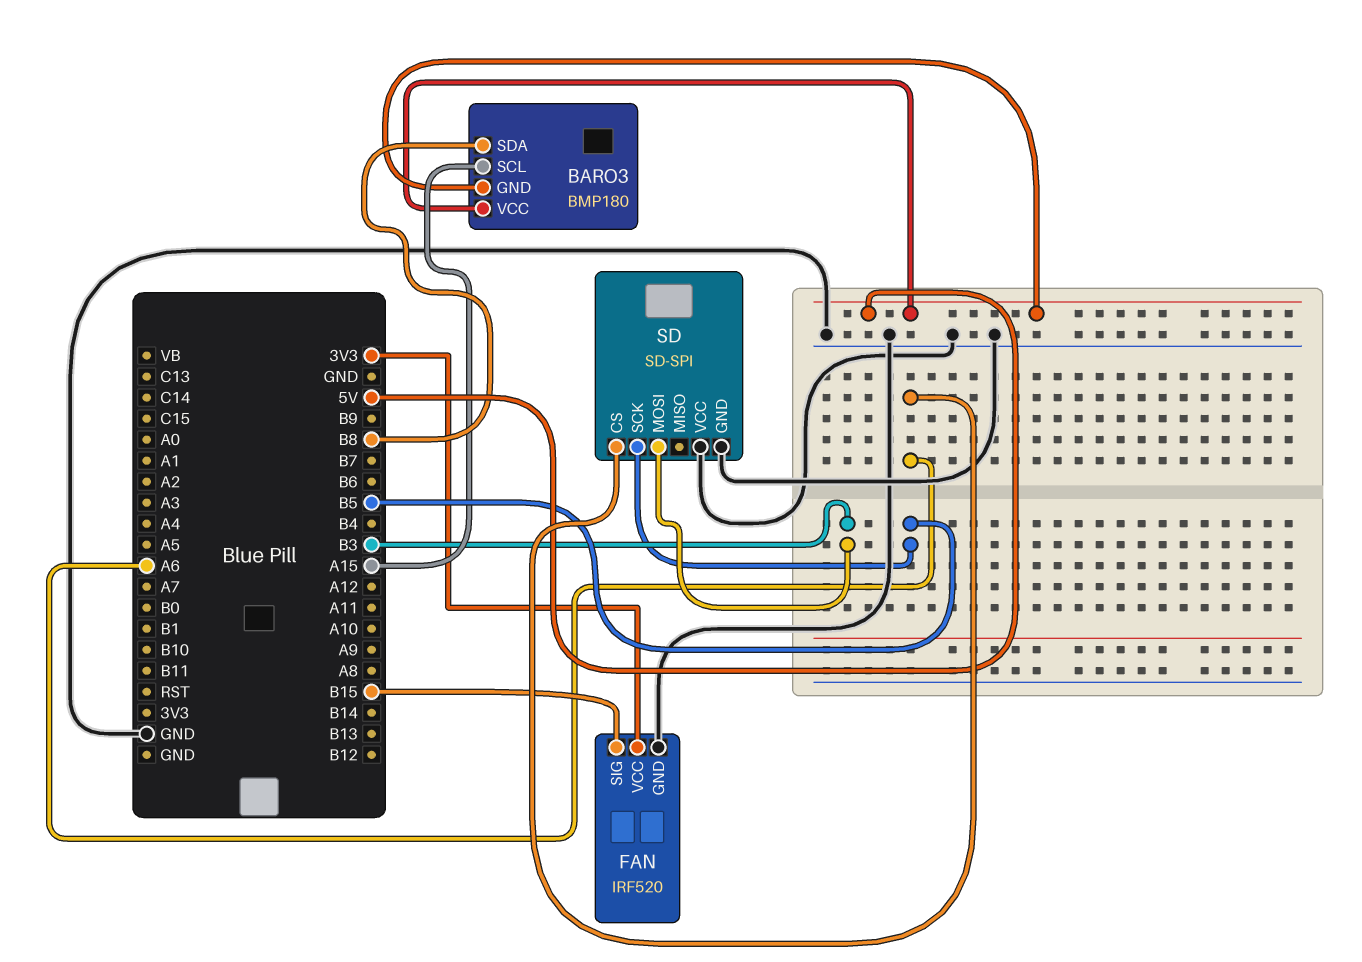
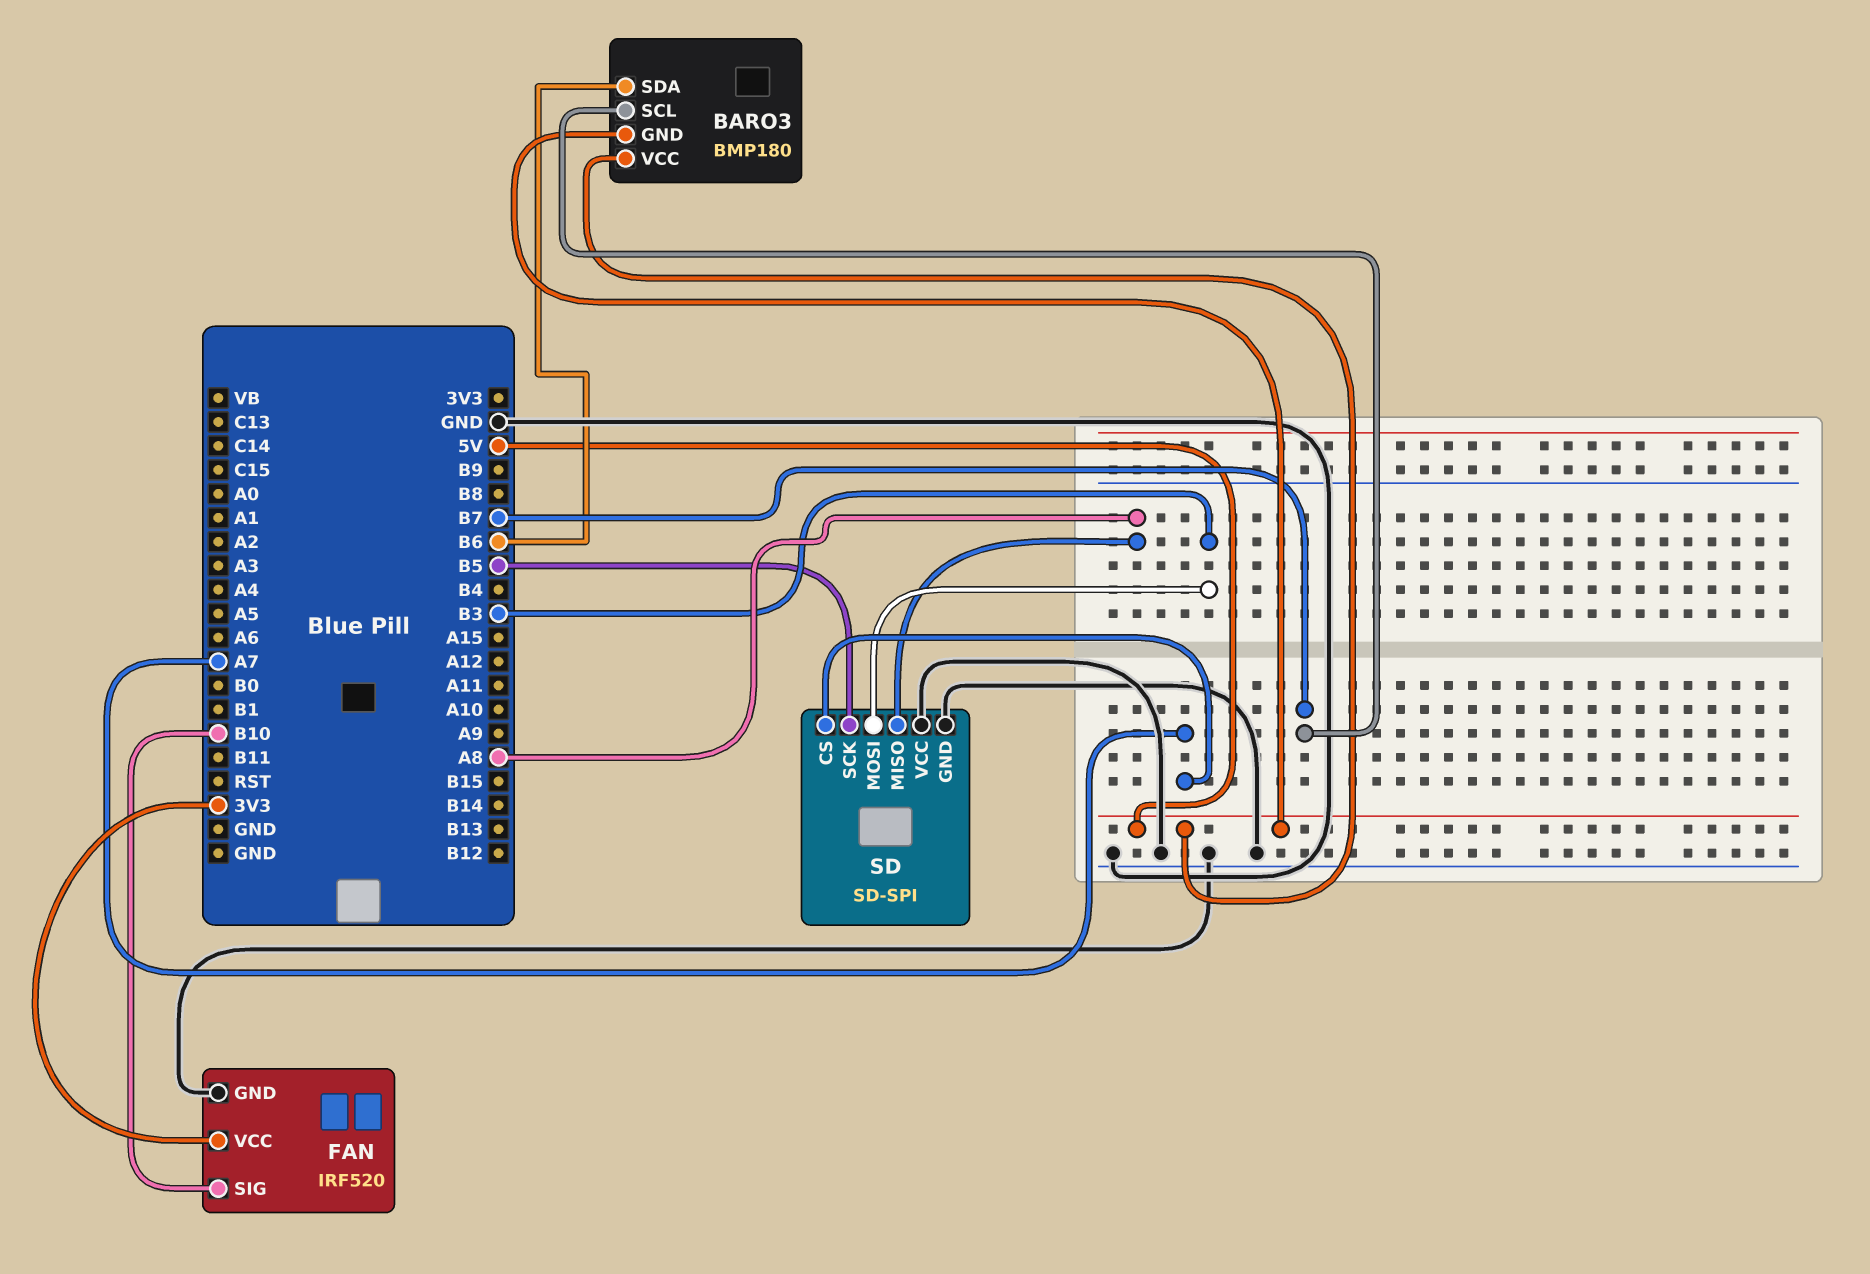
BARO3 pin SCL: A15 -> B7
BARO3 pin SDA: B8 -> B6
FAN pin SIG: B15 -> B10
SD pin CS: A6 -> A7
SD pin MISO: none -> A8

